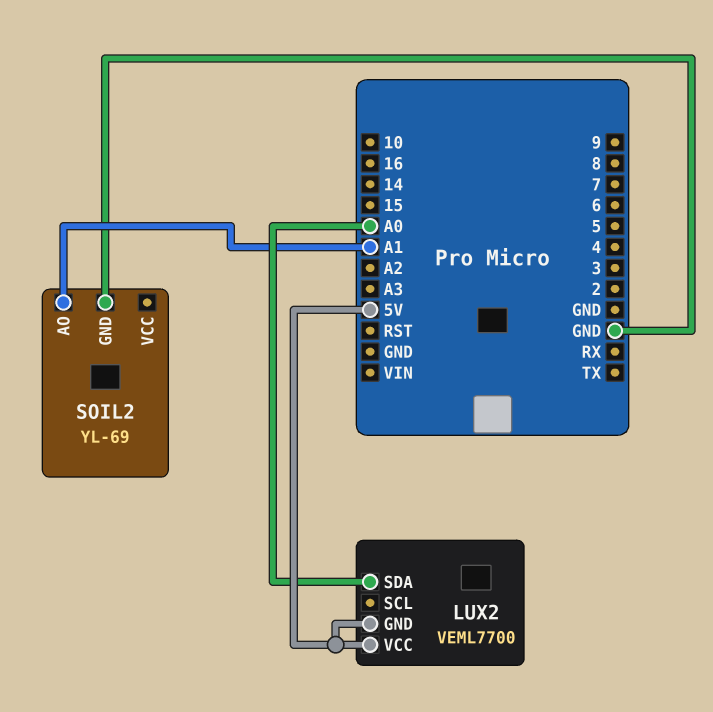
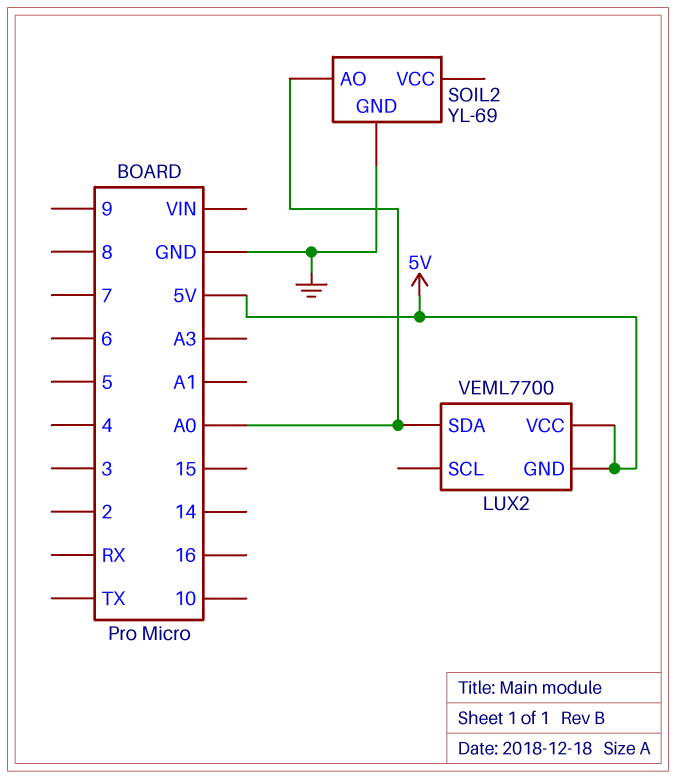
SOIL2 pin AO: A1 -> A0

